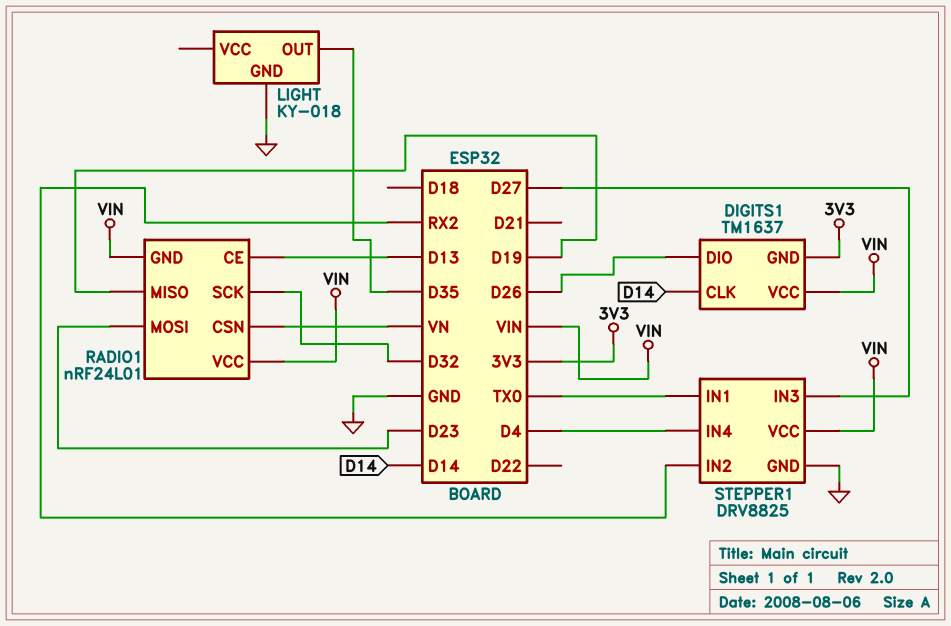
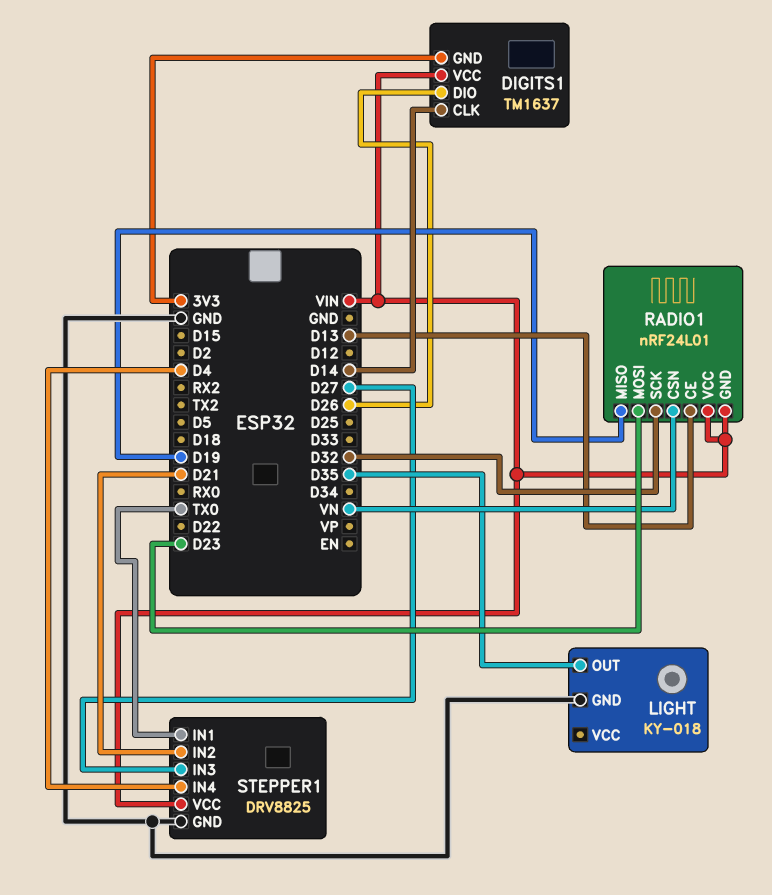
STEPPER1 pin IN2: RX2 -> D21

